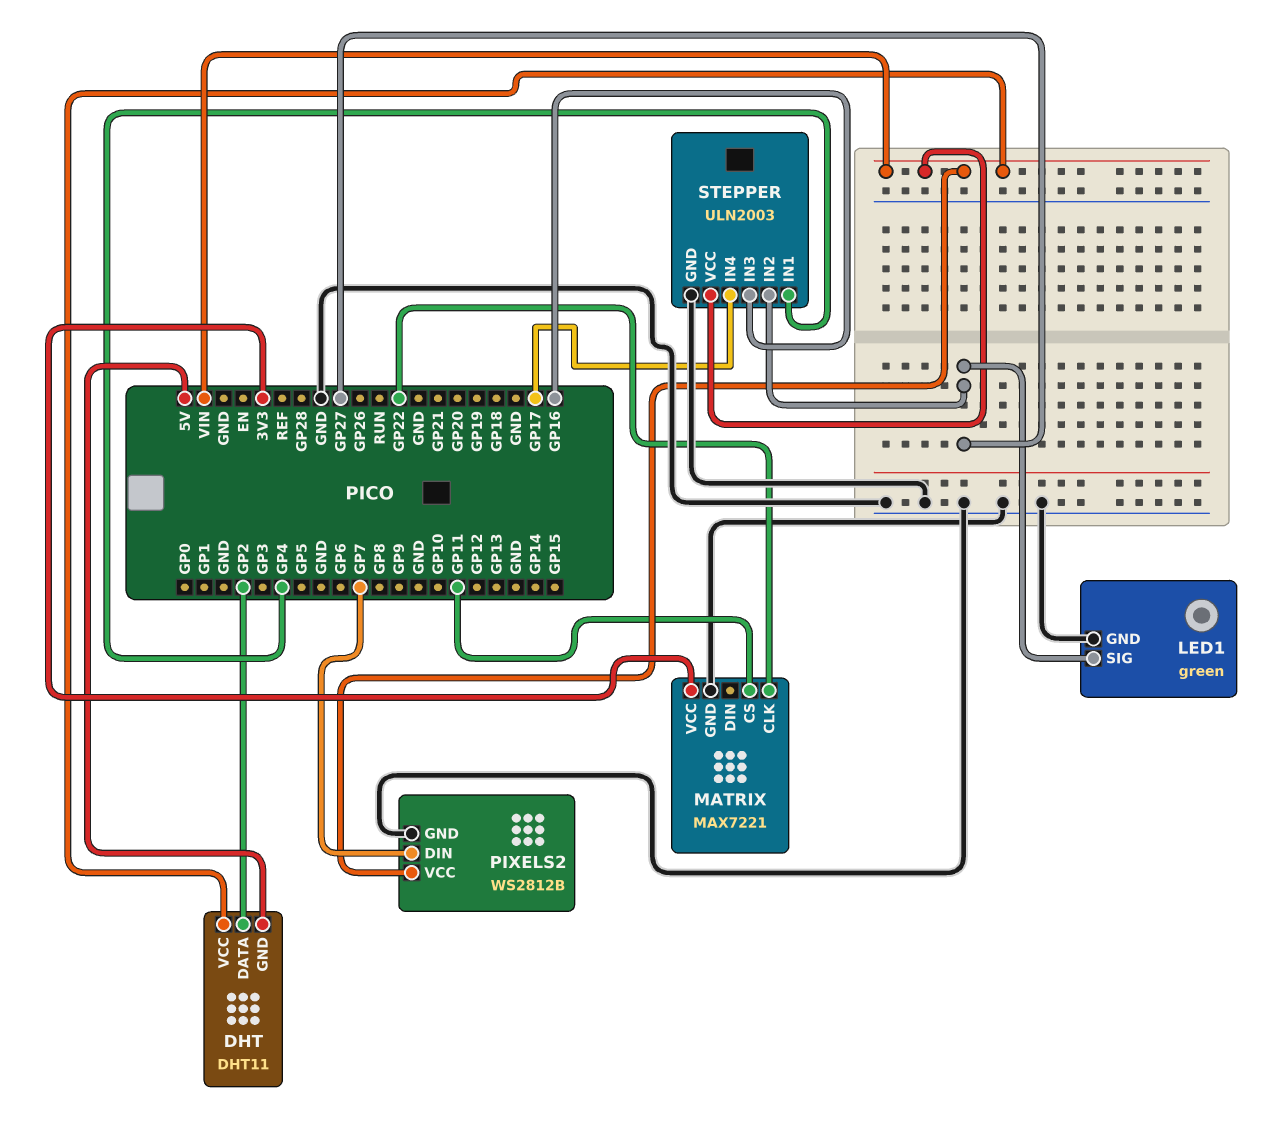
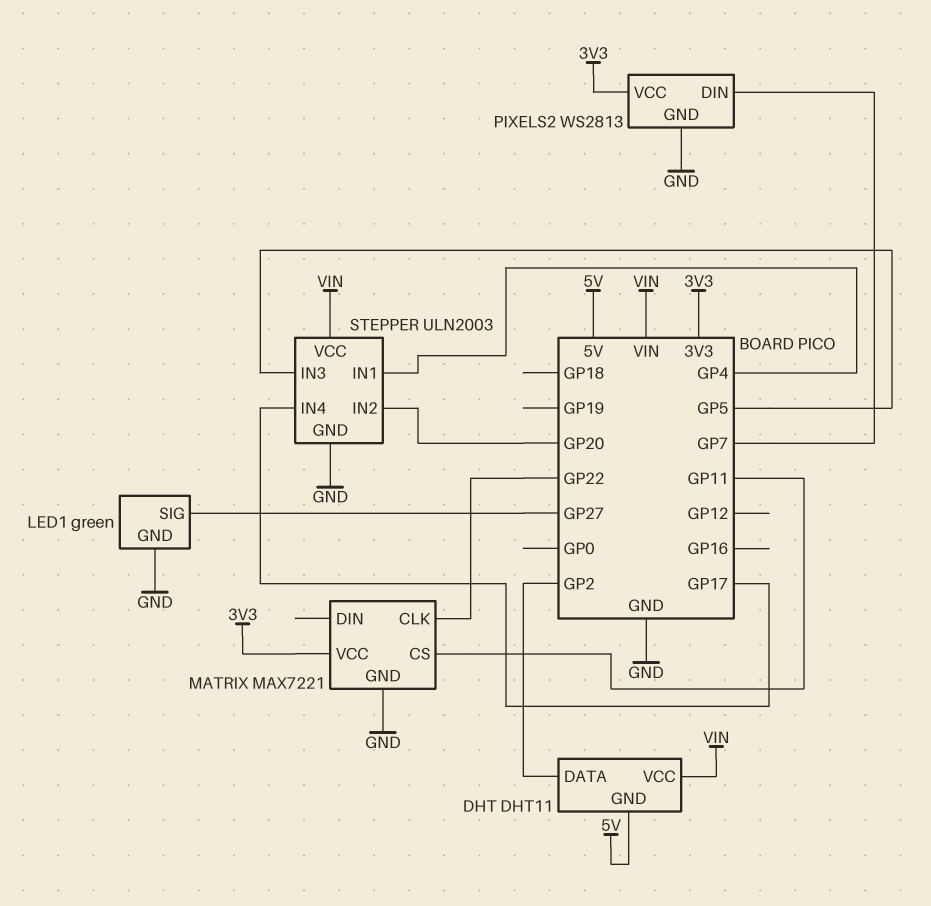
PIXELS2: WS2812B -> WS2813
PIXELS2 pin VCC: VIN -> 3V3
STEPPER pin IN2: GP27 -> GP20
STEPPER pin IN3: GP16 -> GP5

